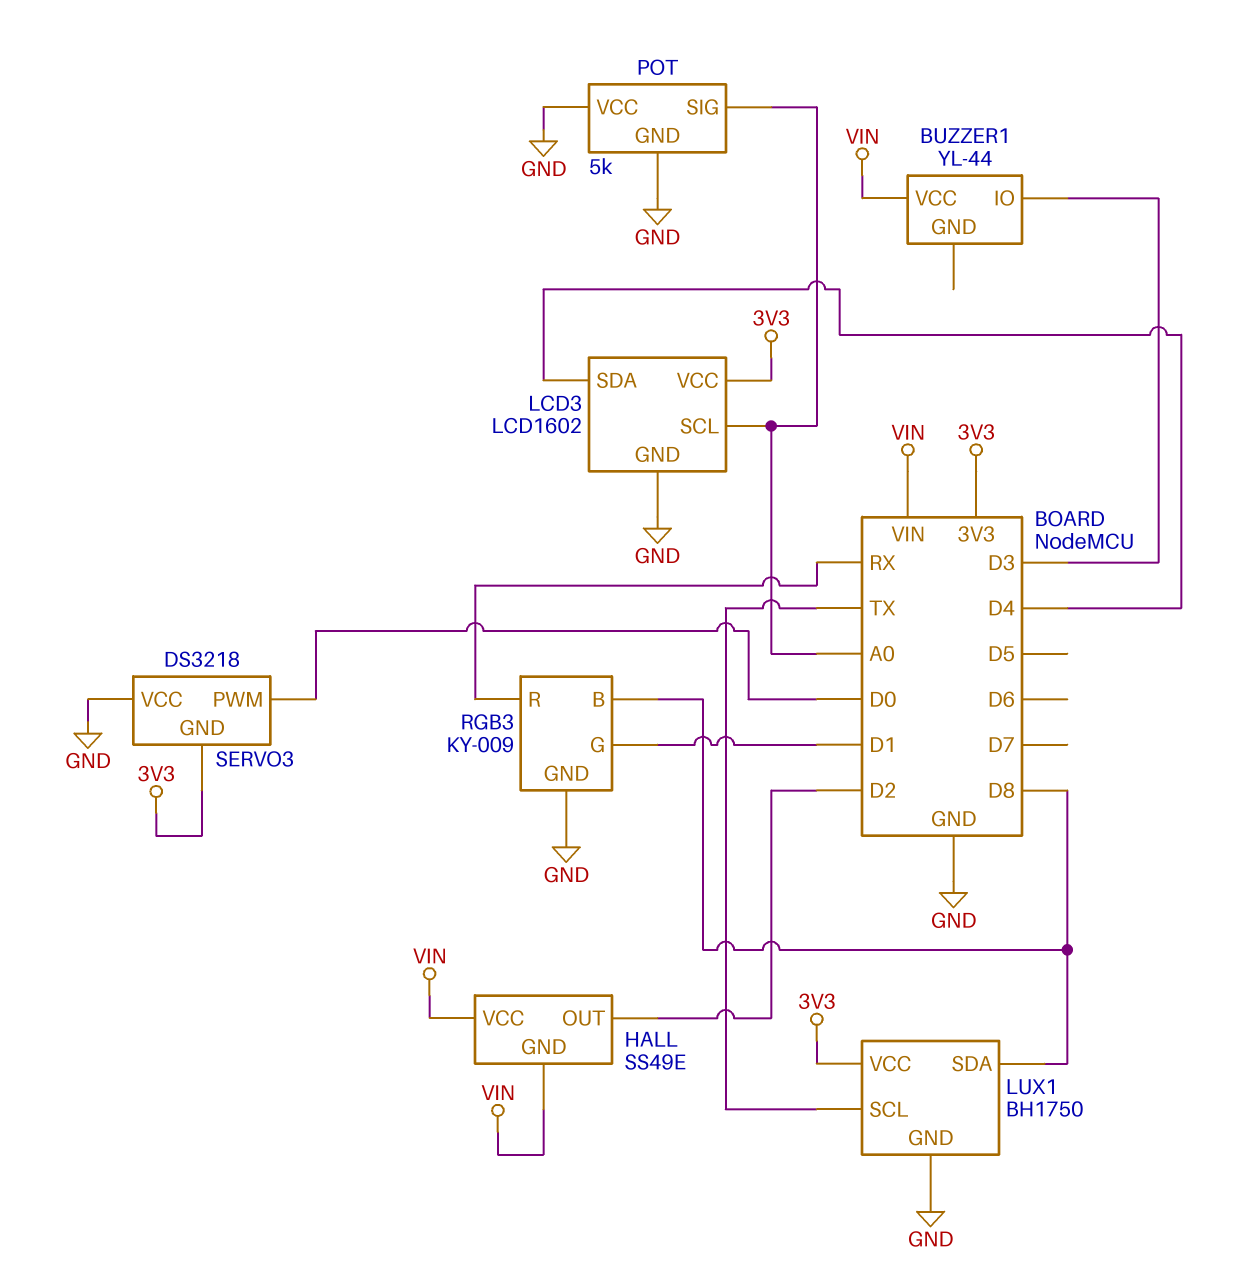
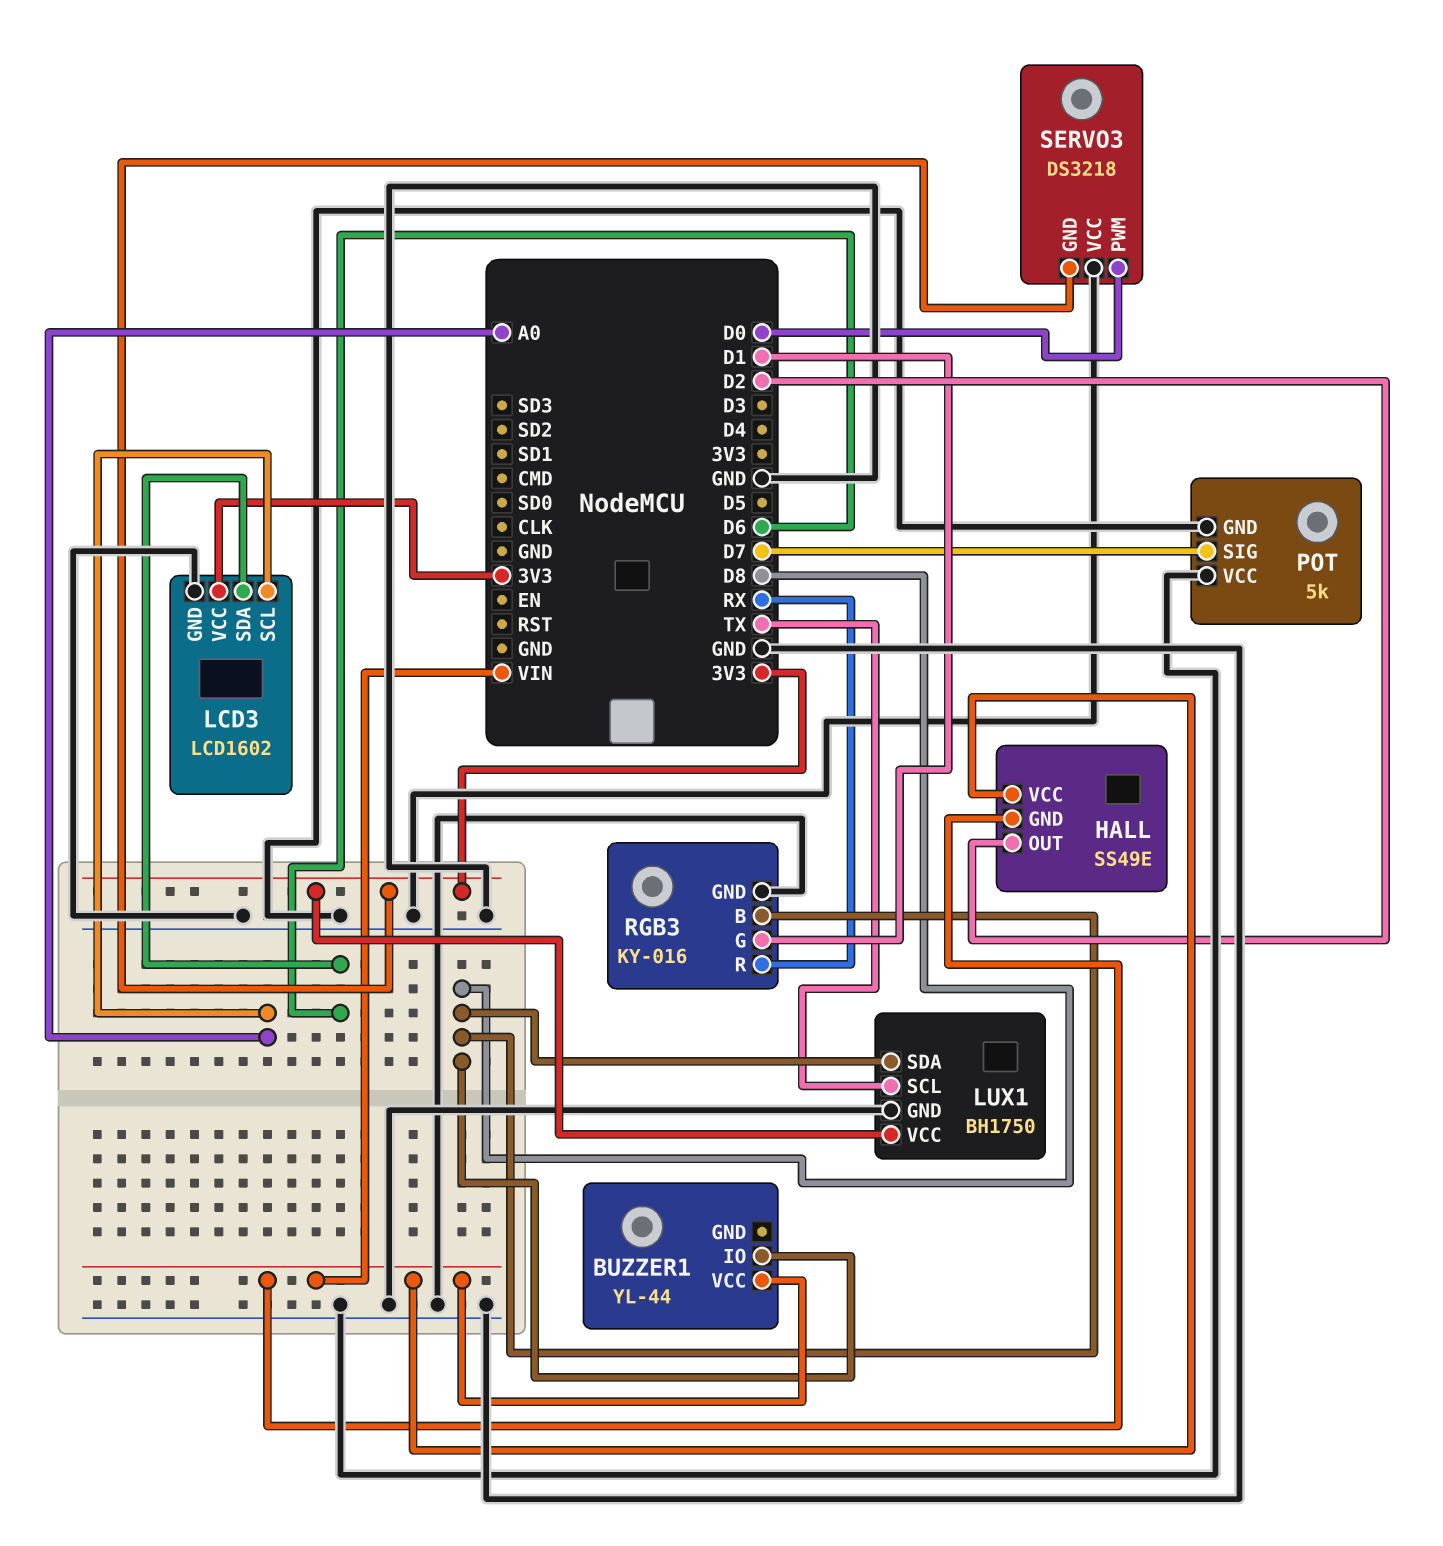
BUZZER1 pin IO: D3 -> D8
LCD3 pin SDA: D4 -> D6
POT pin SIG: A0 -> D7
RGB3: KY-009 -> KY-016

